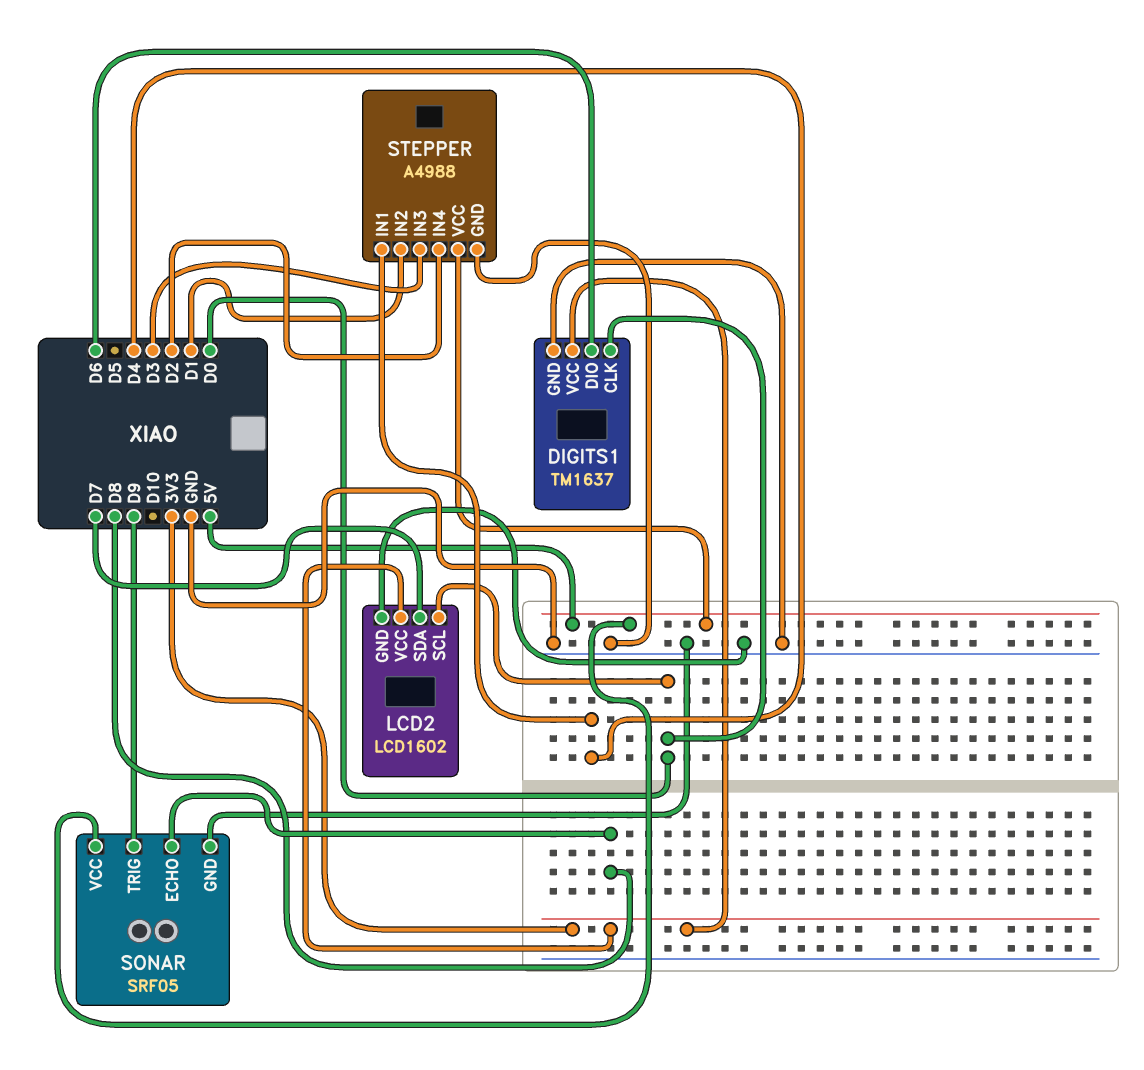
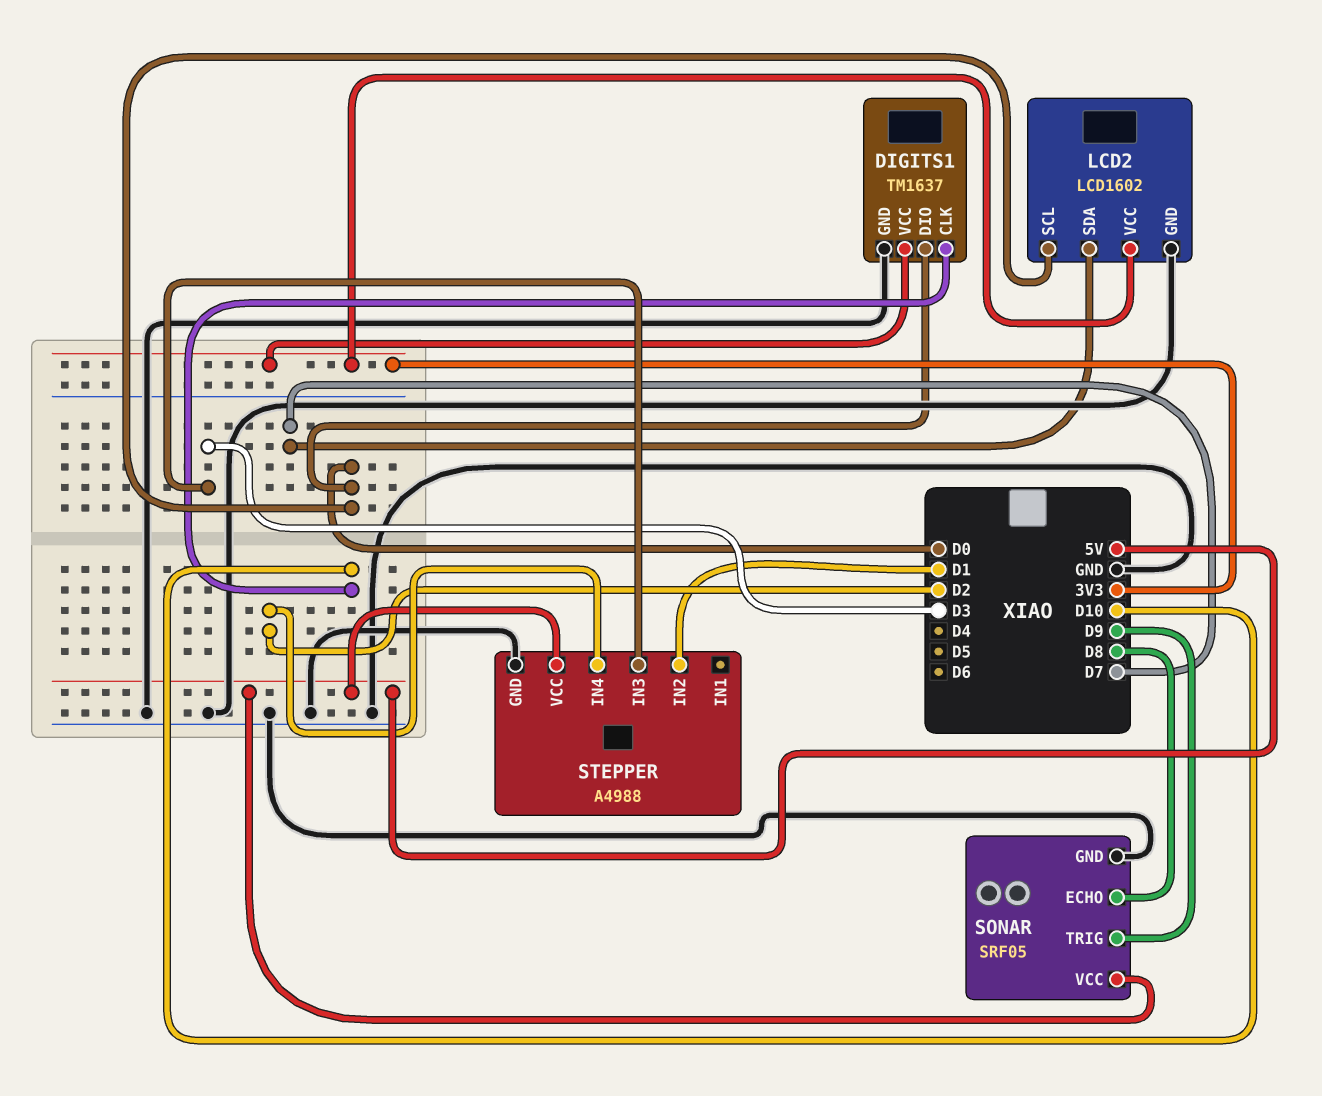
DIGITS1 pin CLK: D0 -> D10
DIGITS1 pin DIO: D6 -> D0
STEPPER pin IN1: D4 -> none

